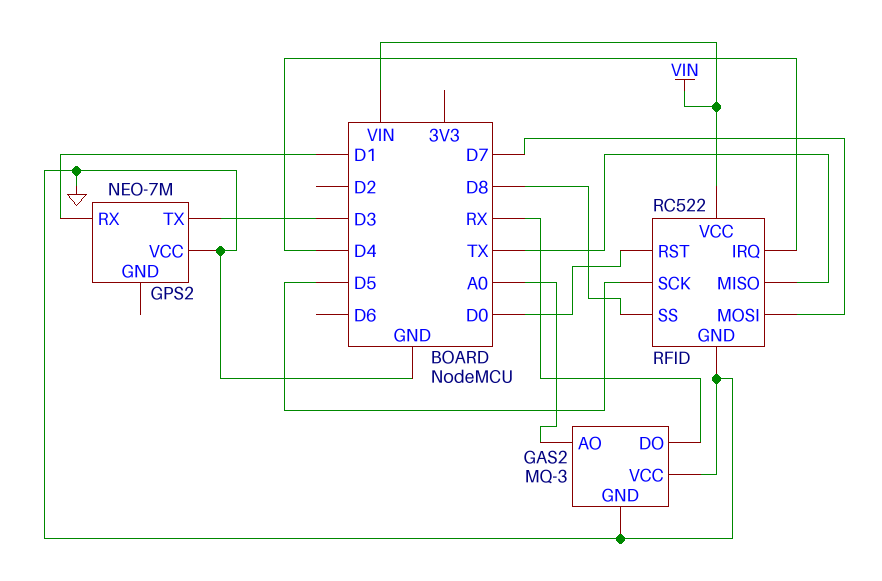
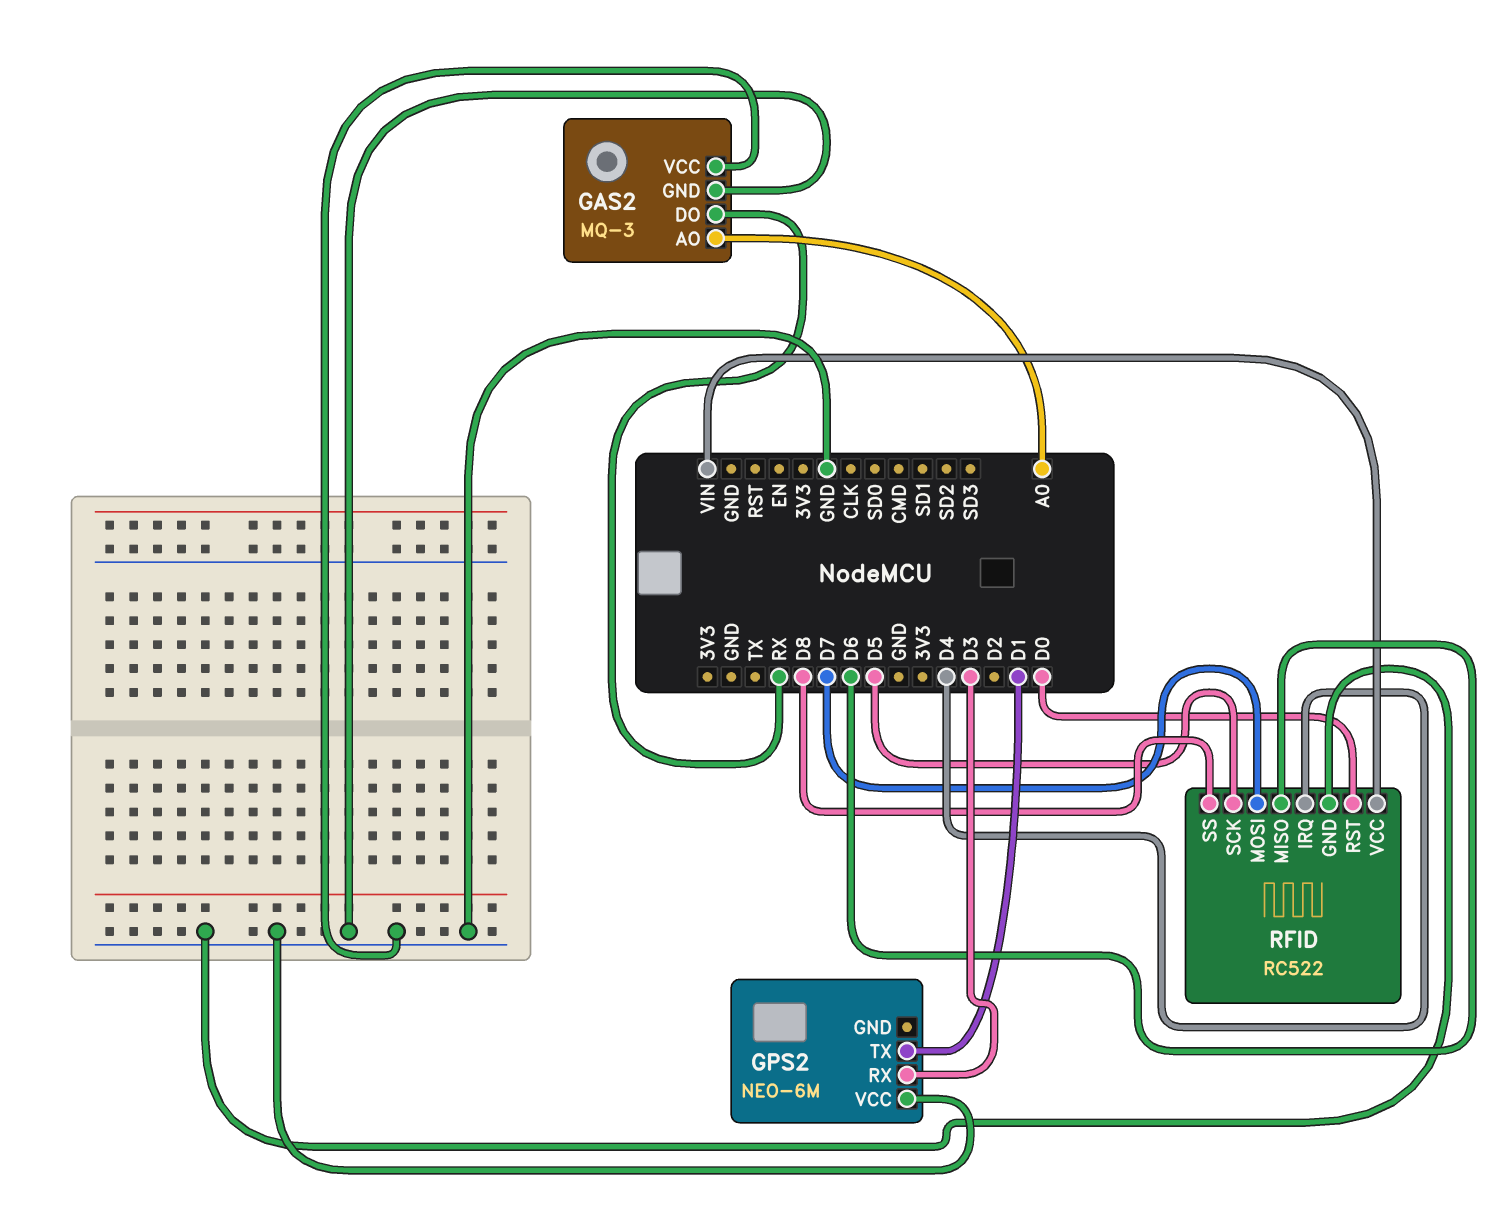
GPS2: NEO-7M -> NEO-6M
GPS2 pin RX: D1 -> D3
GPS2 pin TX: D3 -> D1
RFID pin MISO: TX -> D6

